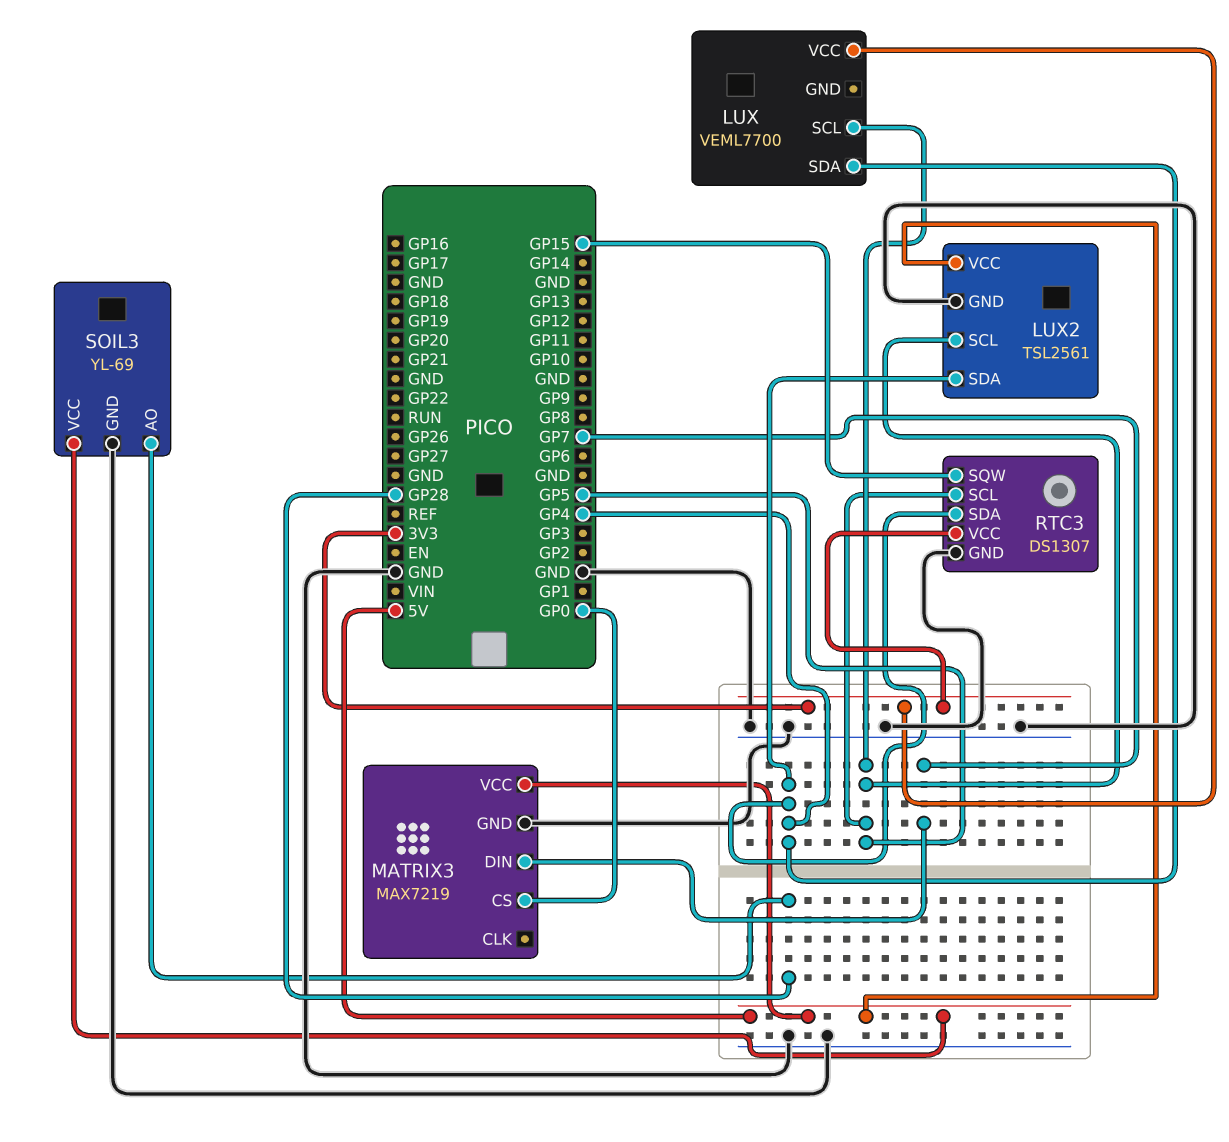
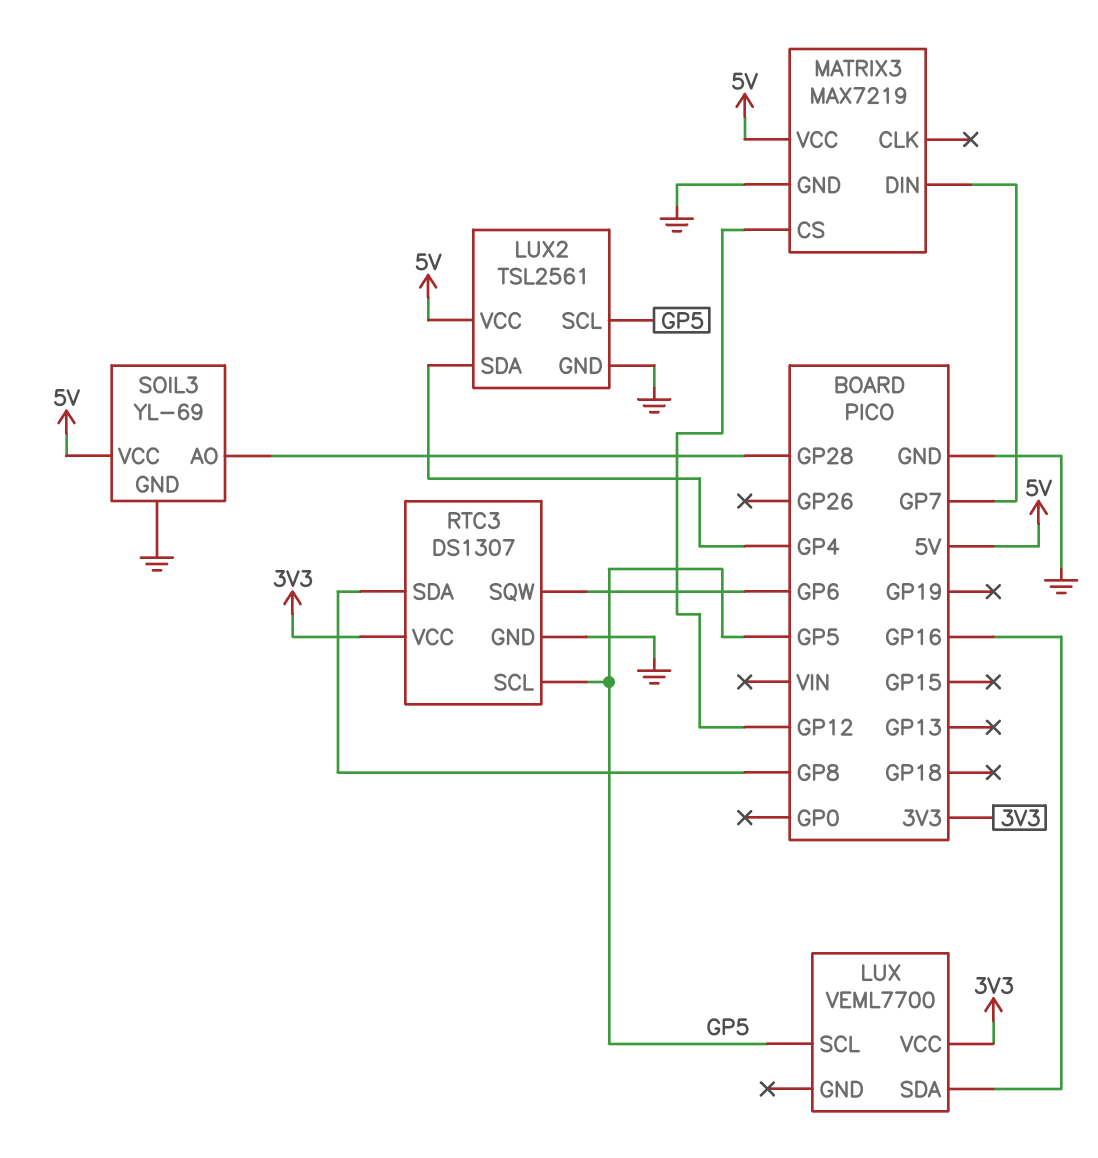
LUX pin SDA: GP4 -> GP16
MATRIX3 pin CS: GP0 -> GP12
RTC3 pin SDA: GP4 -> GP8
RTC3 pin SQW: GP15 -> GP6

